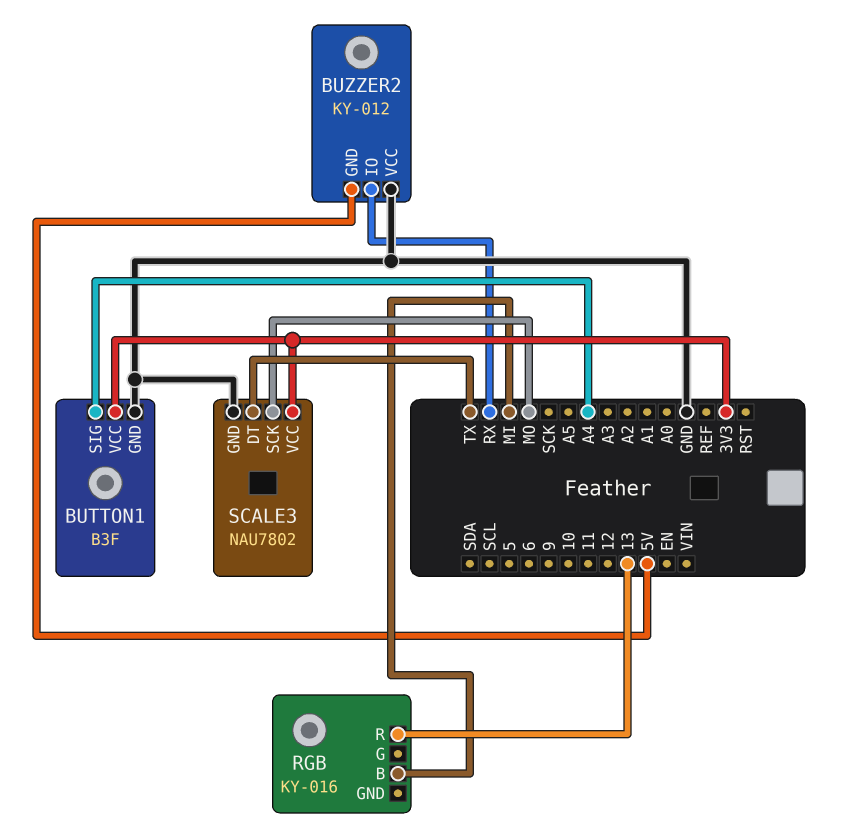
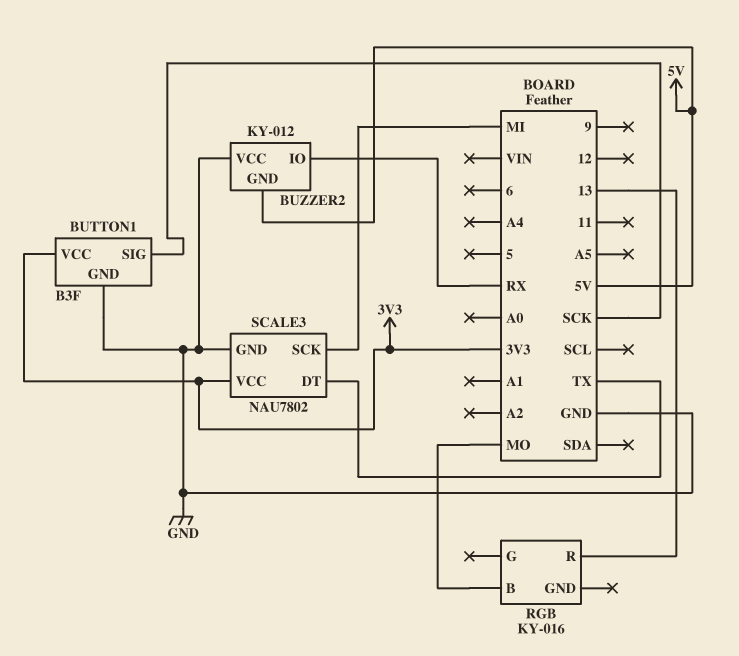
BUTTON1 pin SIG: A4 -> SCK
RGB pin B: MI -> MO
SCALE3 pin SCK: MO -> MI

